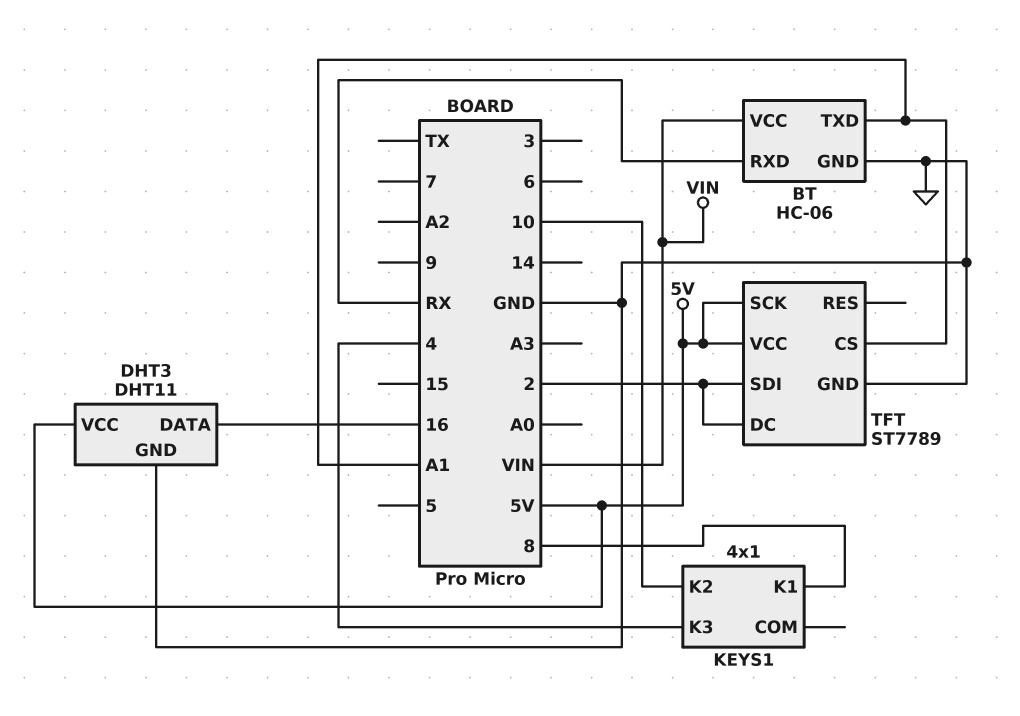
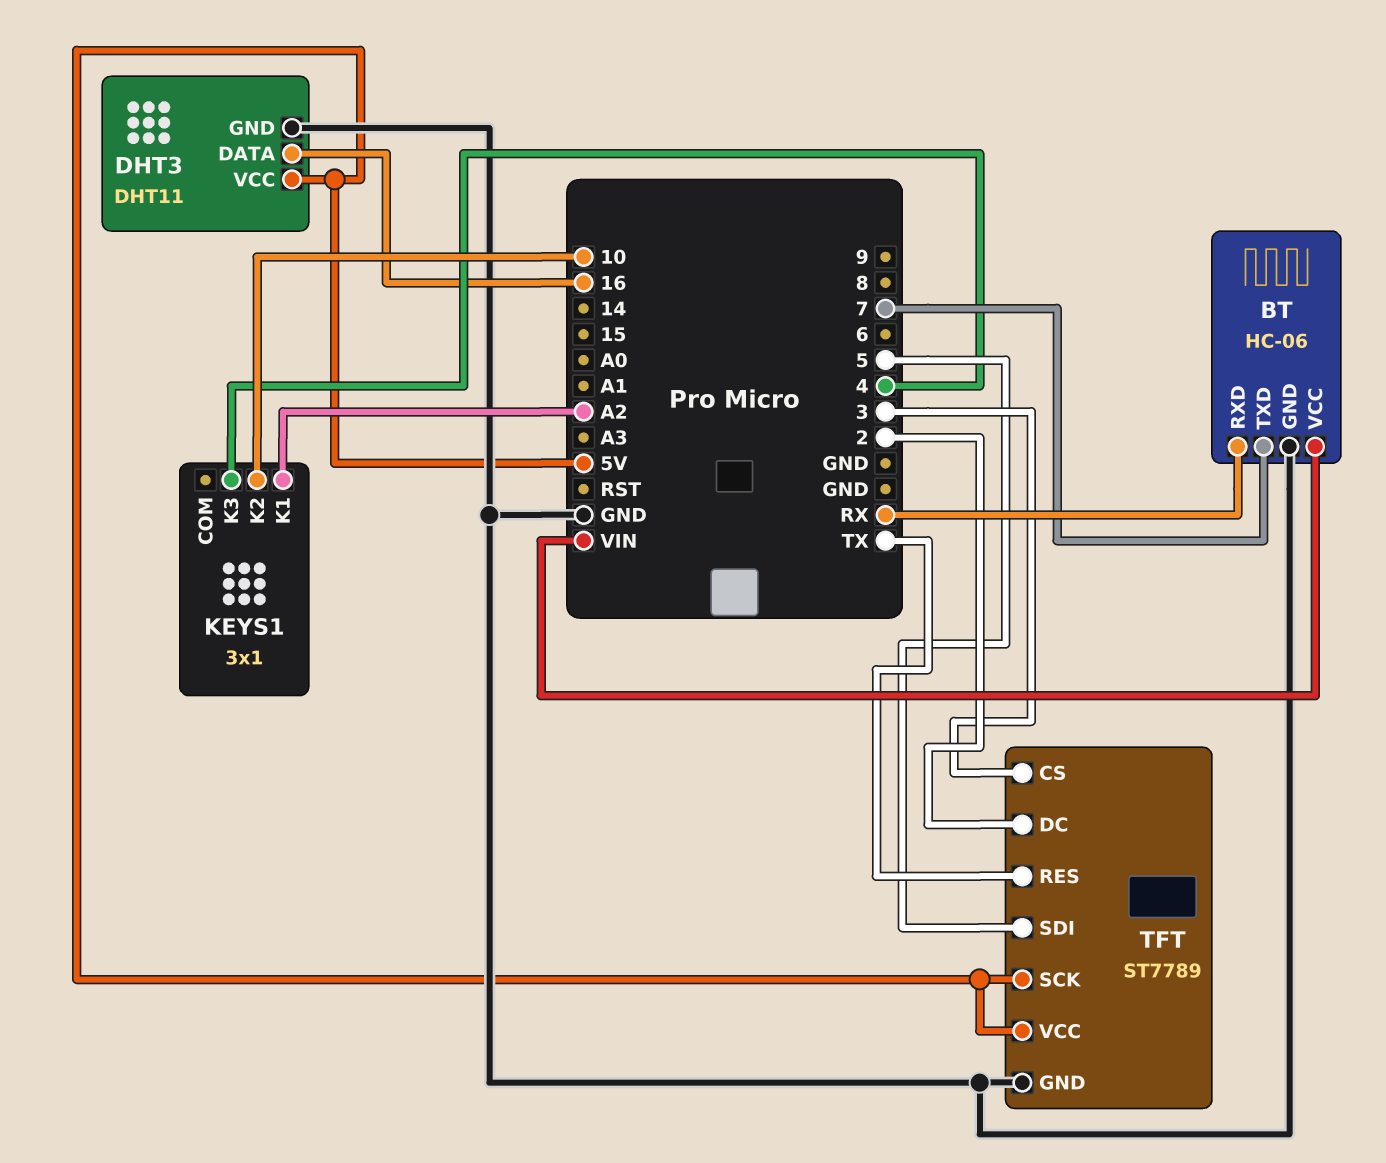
BT pin TXD: A1 -> 7
KEYS1: 4x1 -> 3x1
KEYS1 pin K1: 8 -> A2
TFT pin CS: A1 -> 3
TFT pin RES: none -> TX
TFT pin SDI: 2 -> 5

